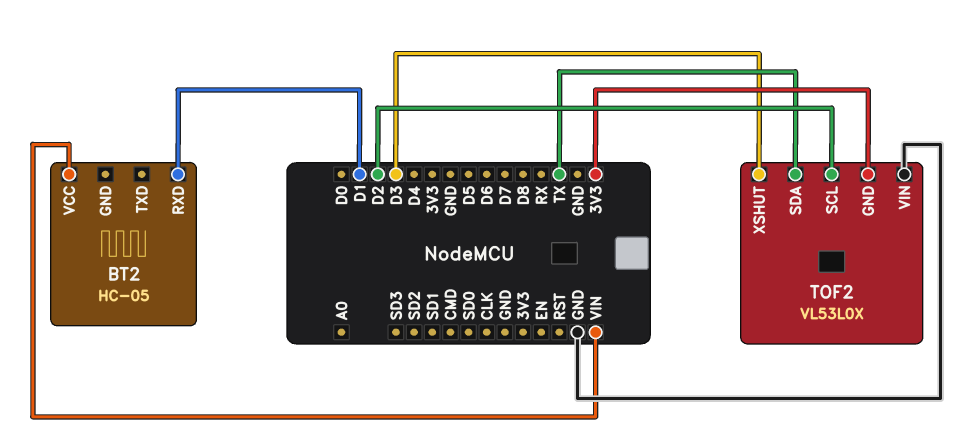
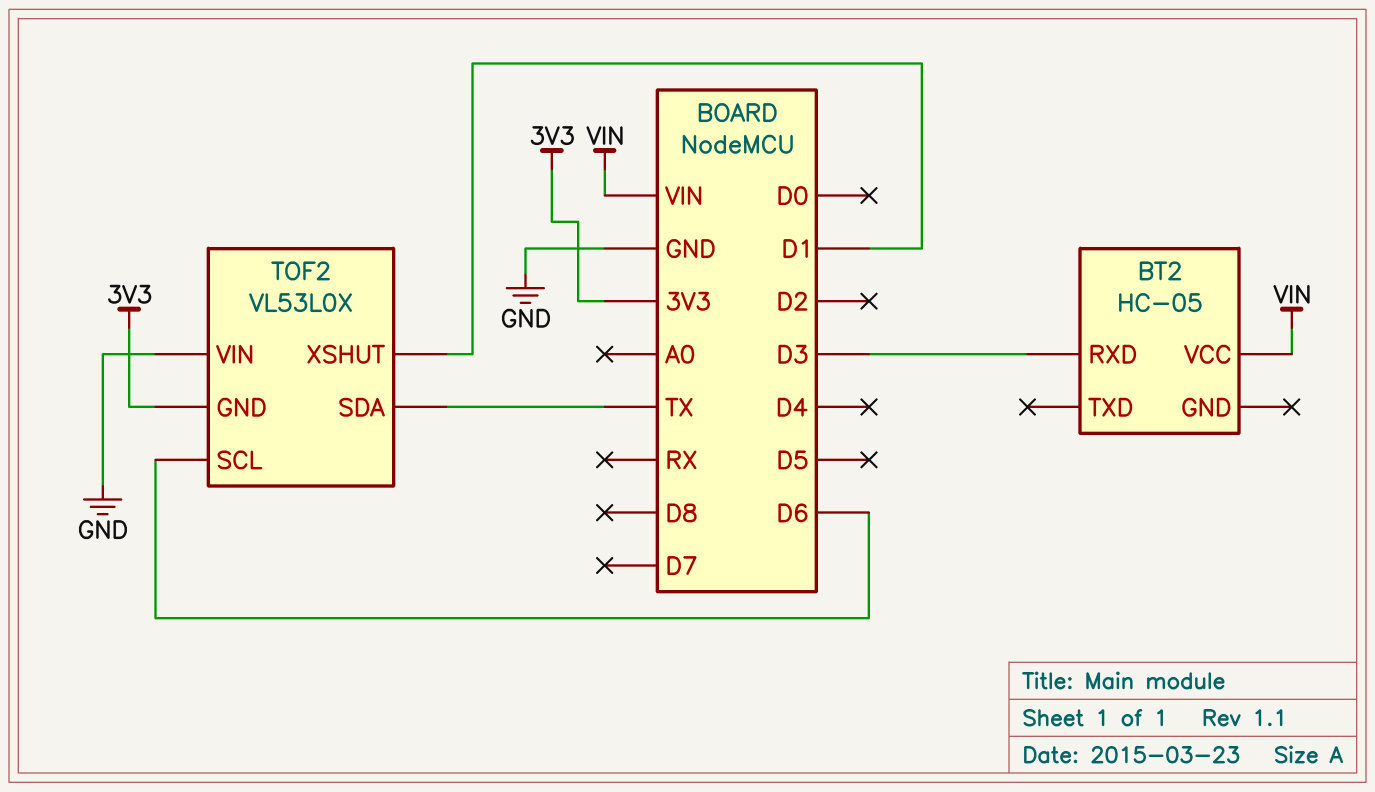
BT2 pin RXD: D1 -> D3
TOF2 pin SCL: D2 -> D6
TOF2 pin XSHUT: D3 -> D1

